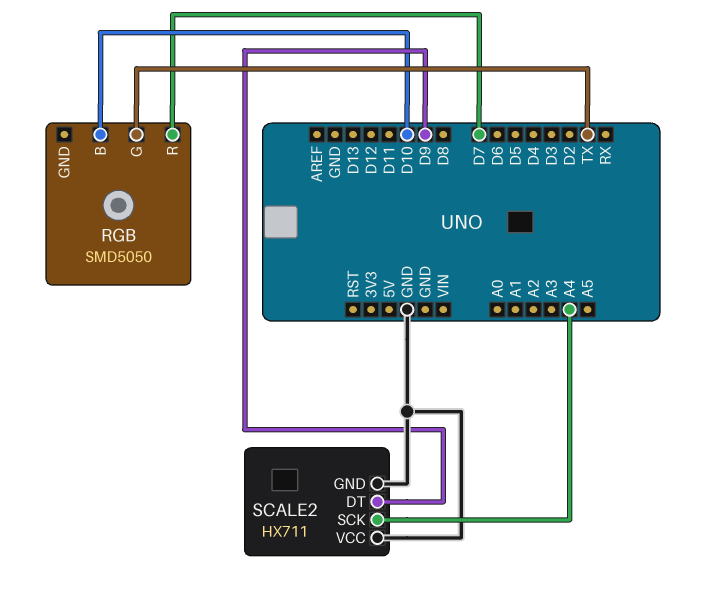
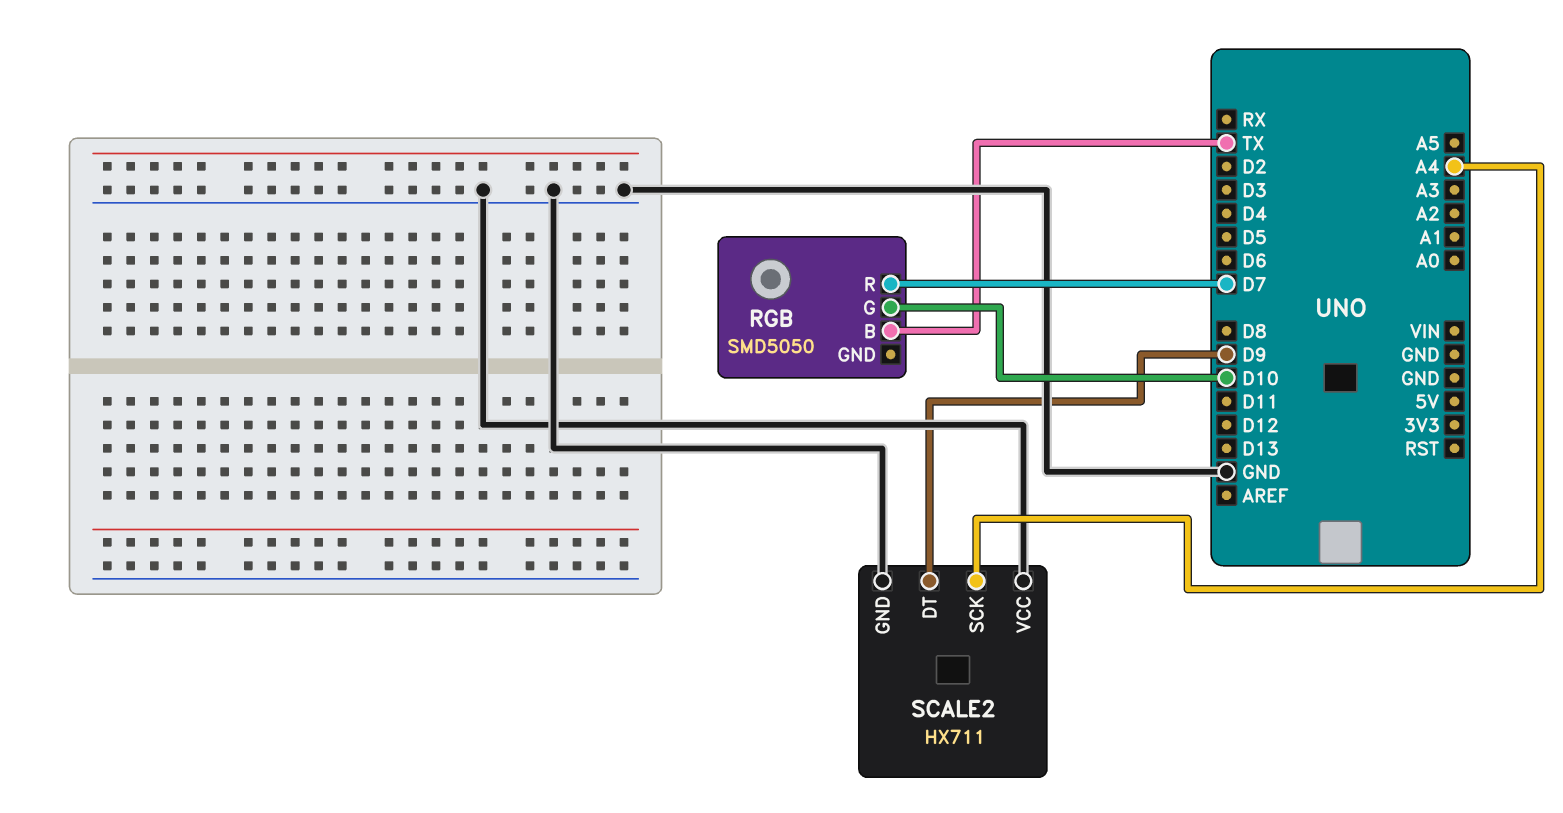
RGB pin B: D10 -> TX
RGB pin G: TX -> D10

